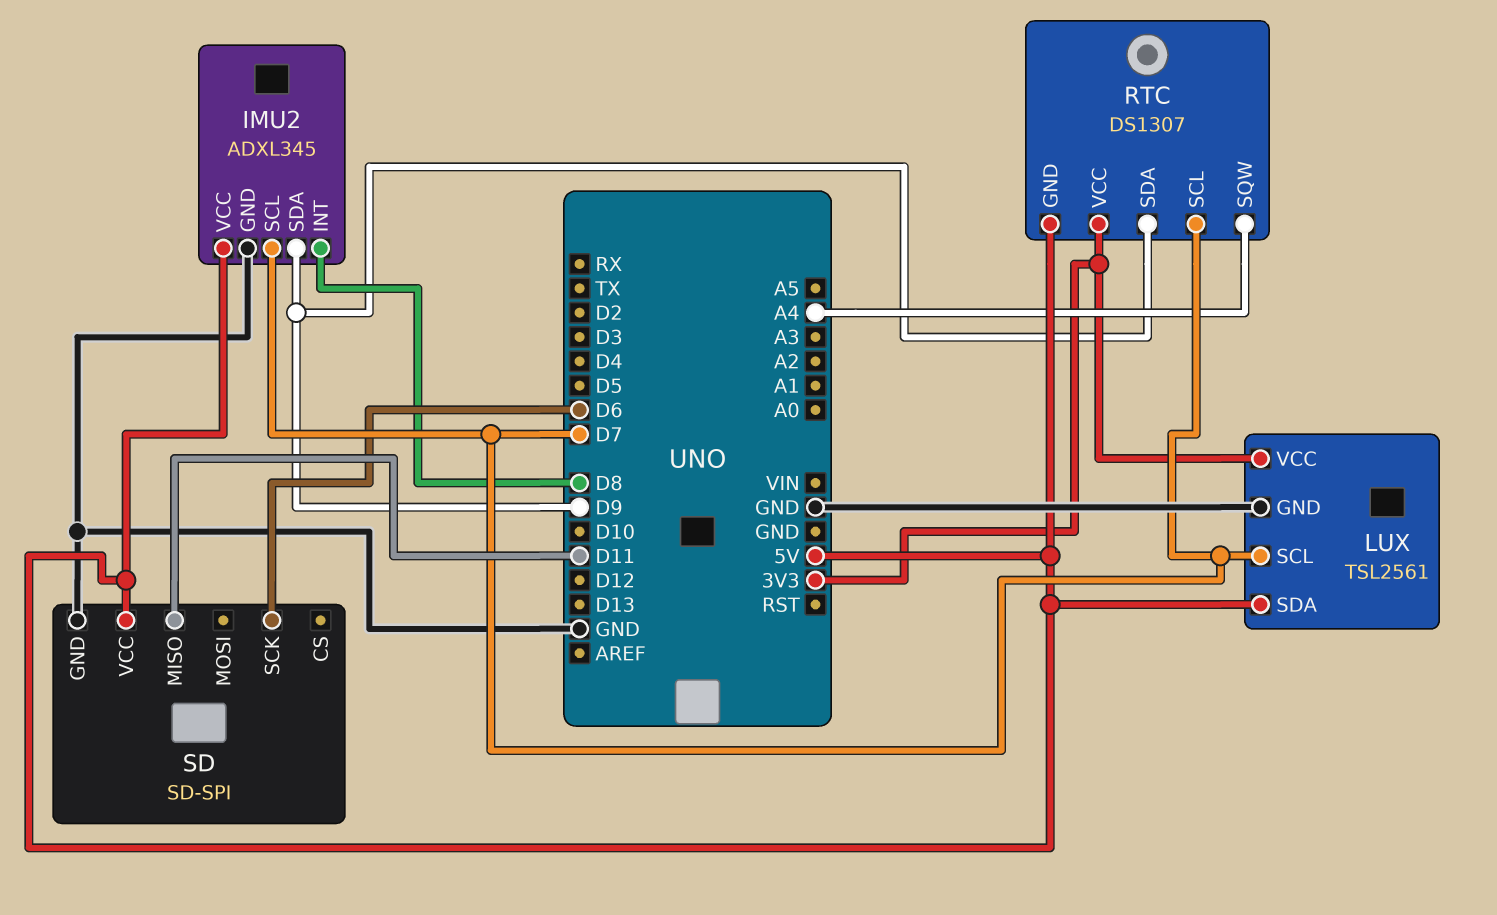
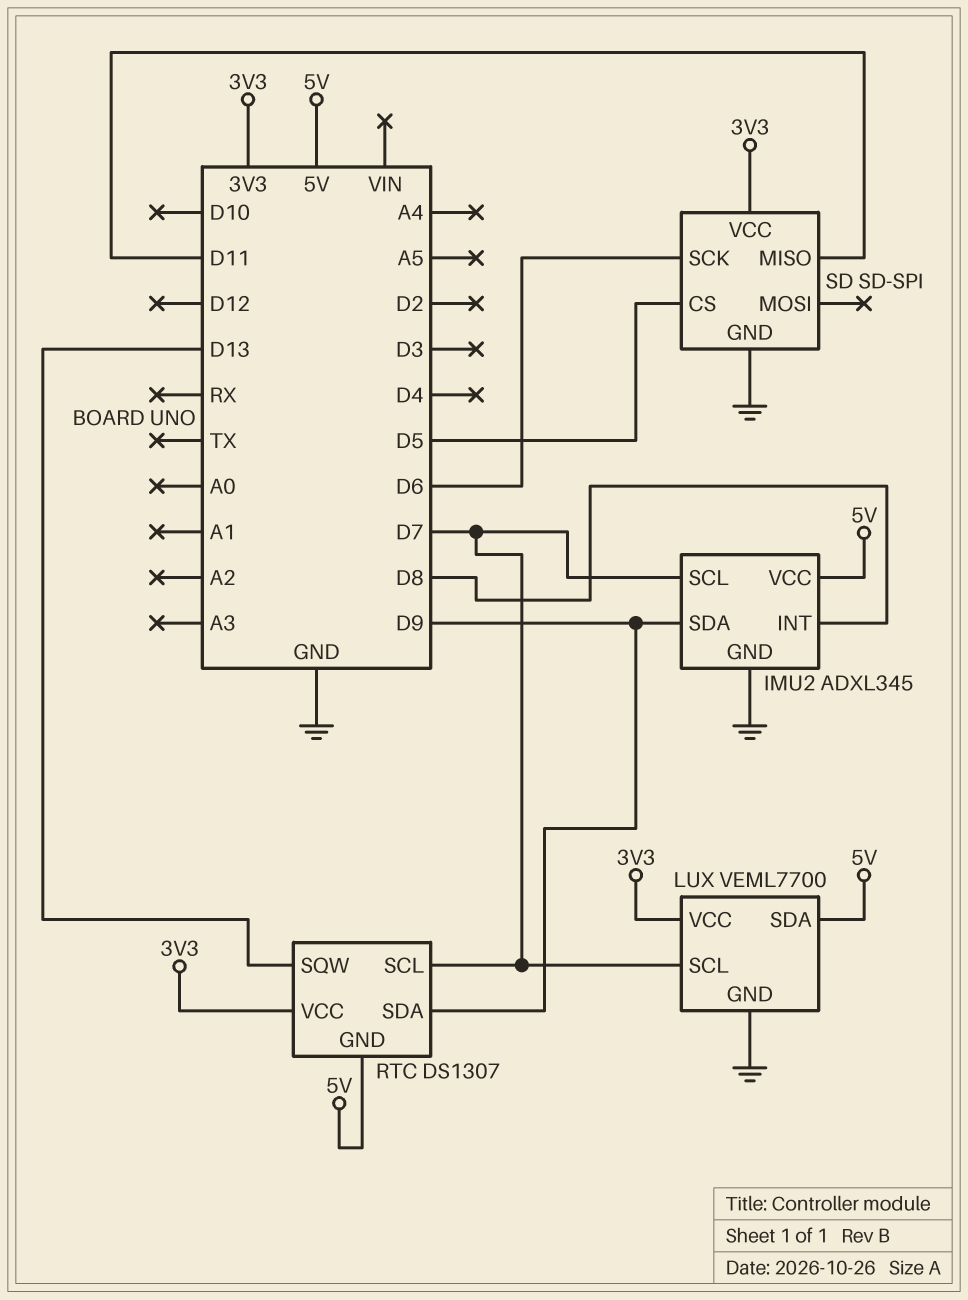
LUX: TSL2561 -> VEML7700
RTC pin SQW: A4 -> D13
SD pin CS: none -> D5
SD pin VCC: 5V -> 3V3

